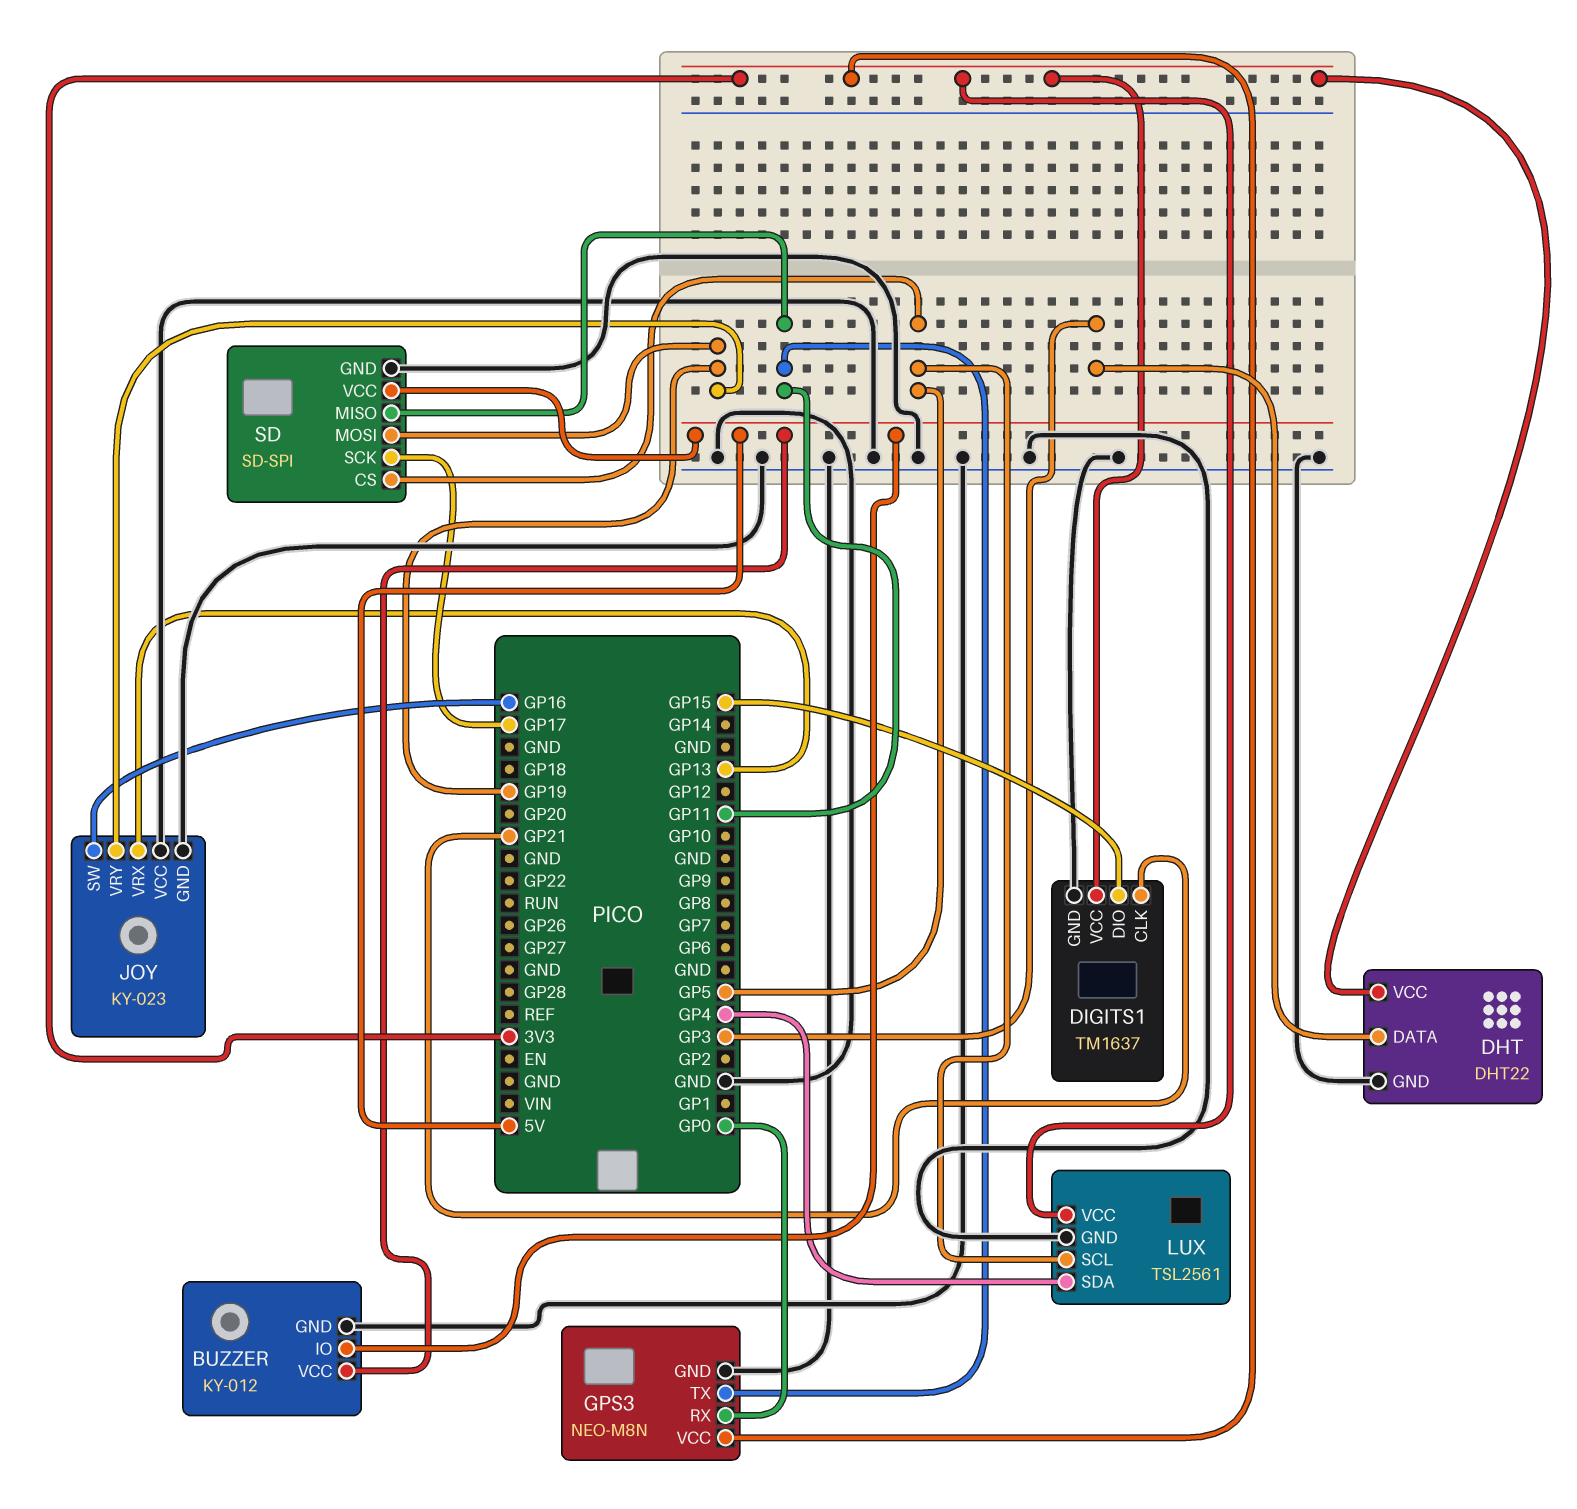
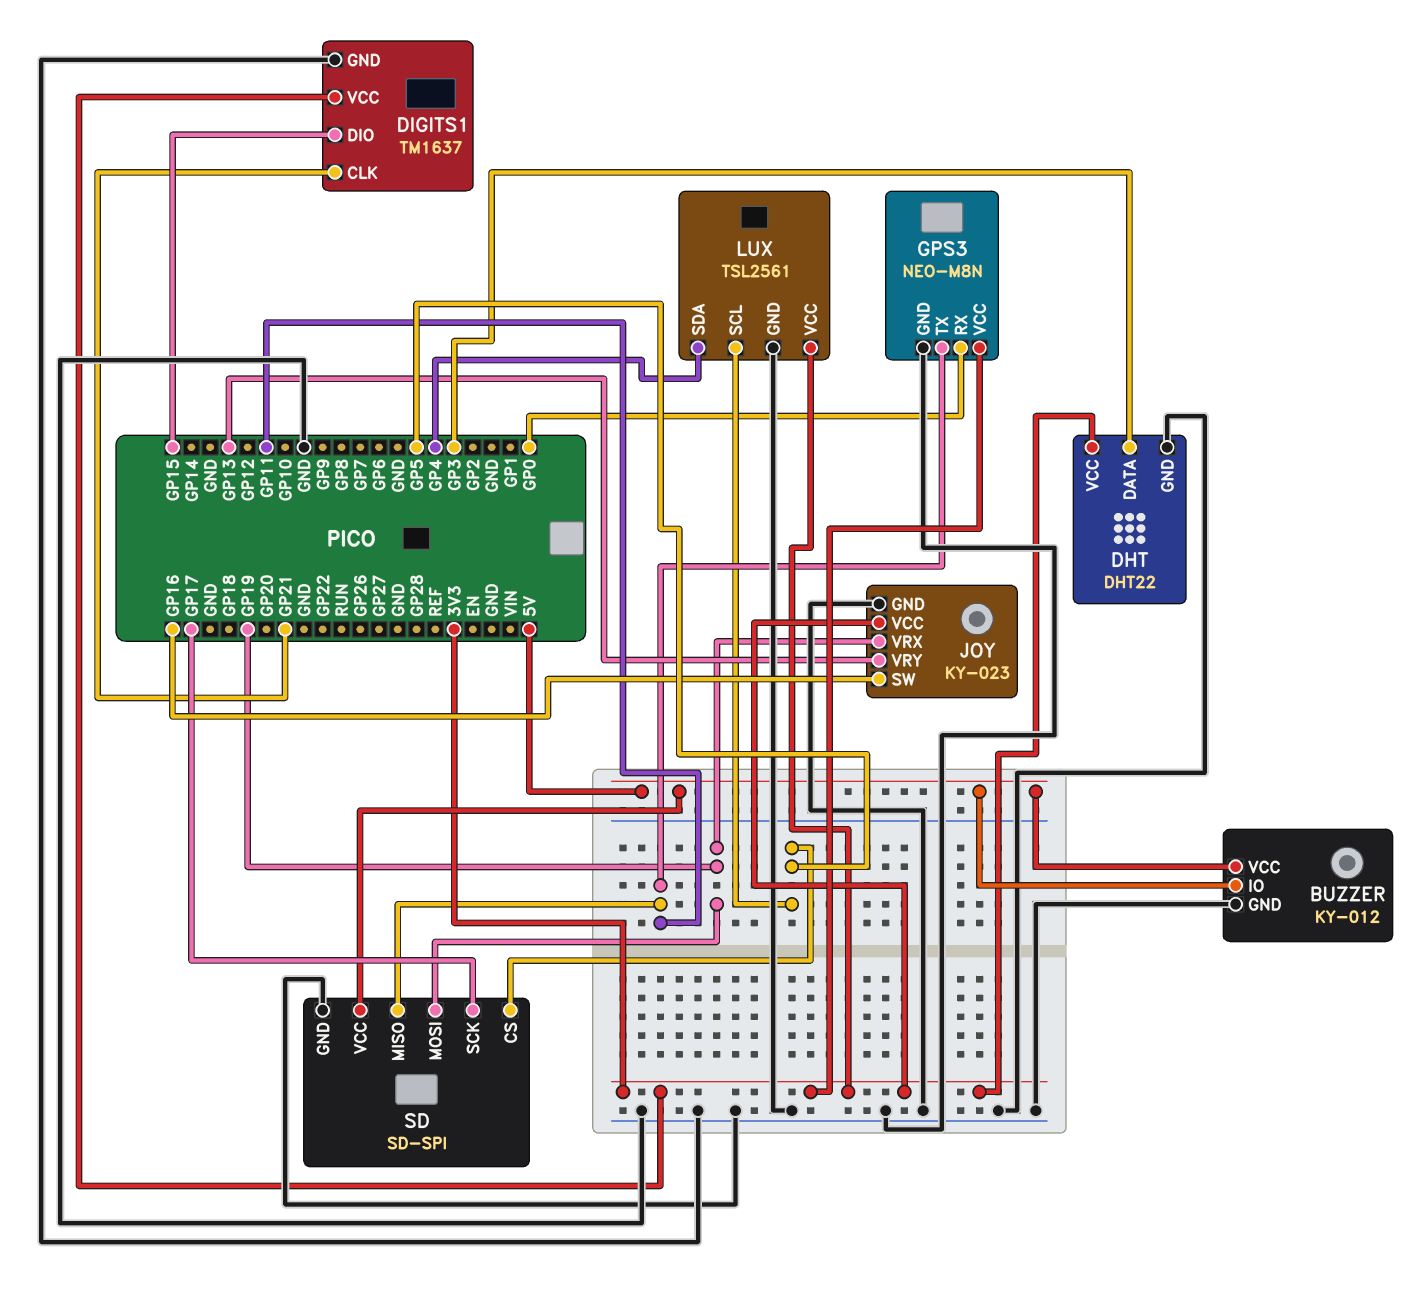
JOY pin VCC: GND -> 3V3
JOY pin VRX: GP13 -> GP19
JOY pin VRY: GP19 -> GP13

